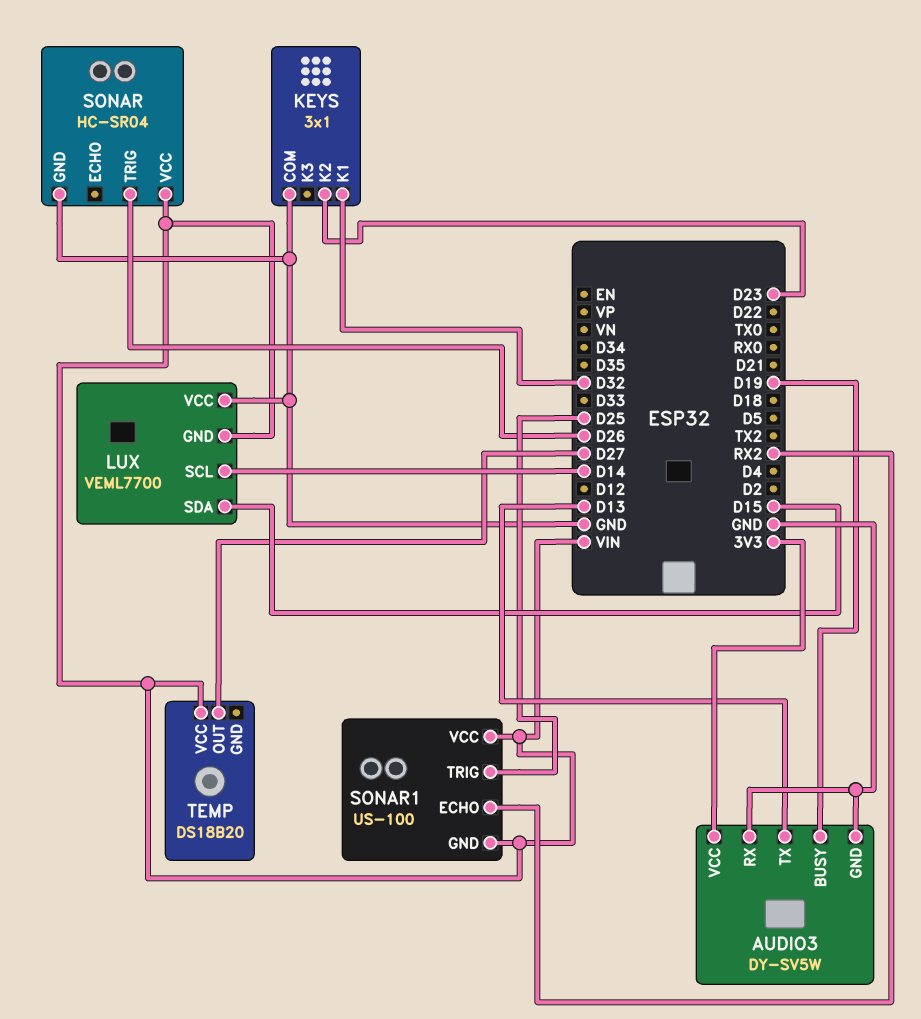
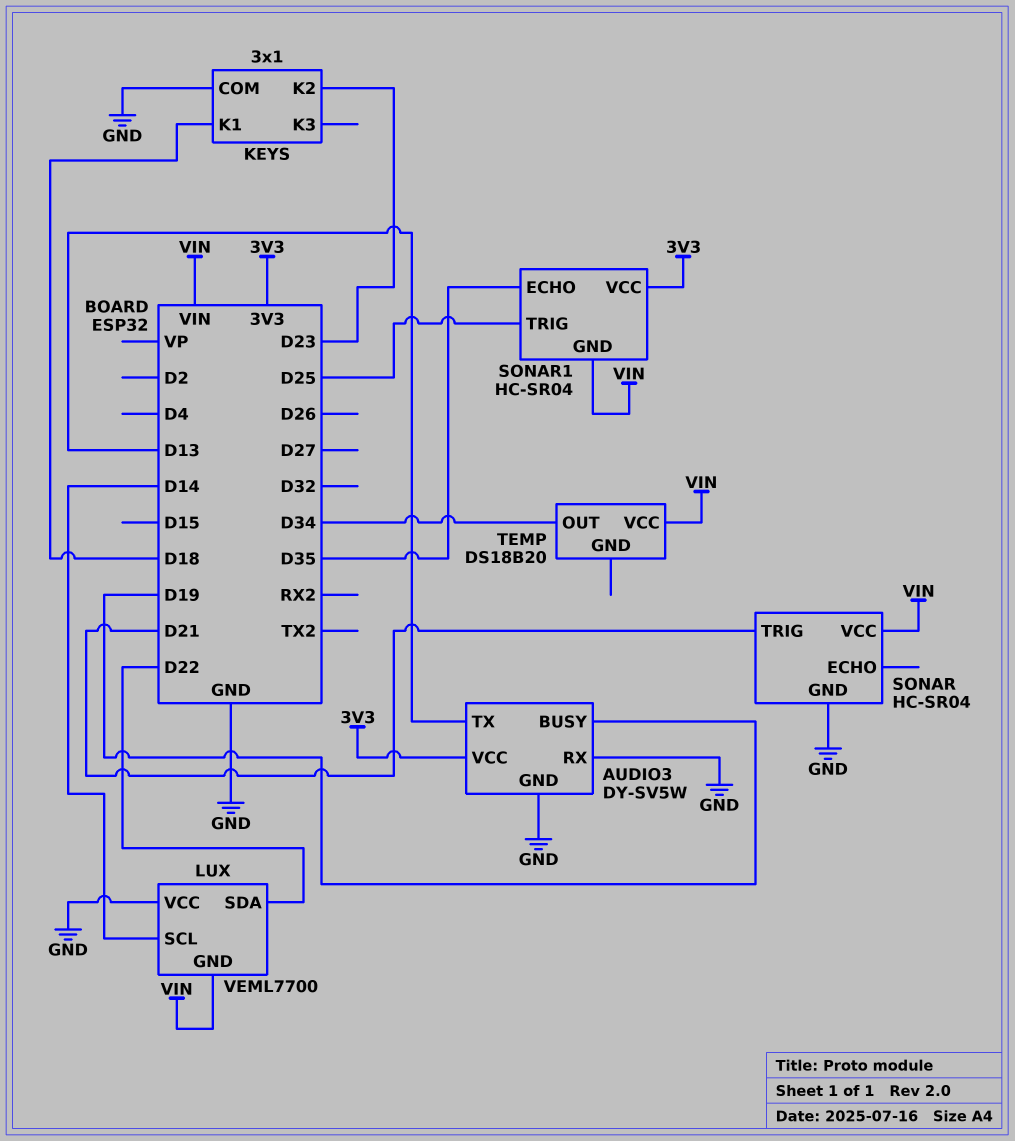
KEYS pin K1: D32 -> D18
LUX pin SDA: D15 -> D22
SONAR pin TRIG: D26 -> D21
SONAR1: US-100 -> HC-SR04
SONAR1 pin ECHO: RX2 -> D35
SONAR1 pin VCC: VIN -> 3V3
TEMP pin OUT: D27 -> D34

